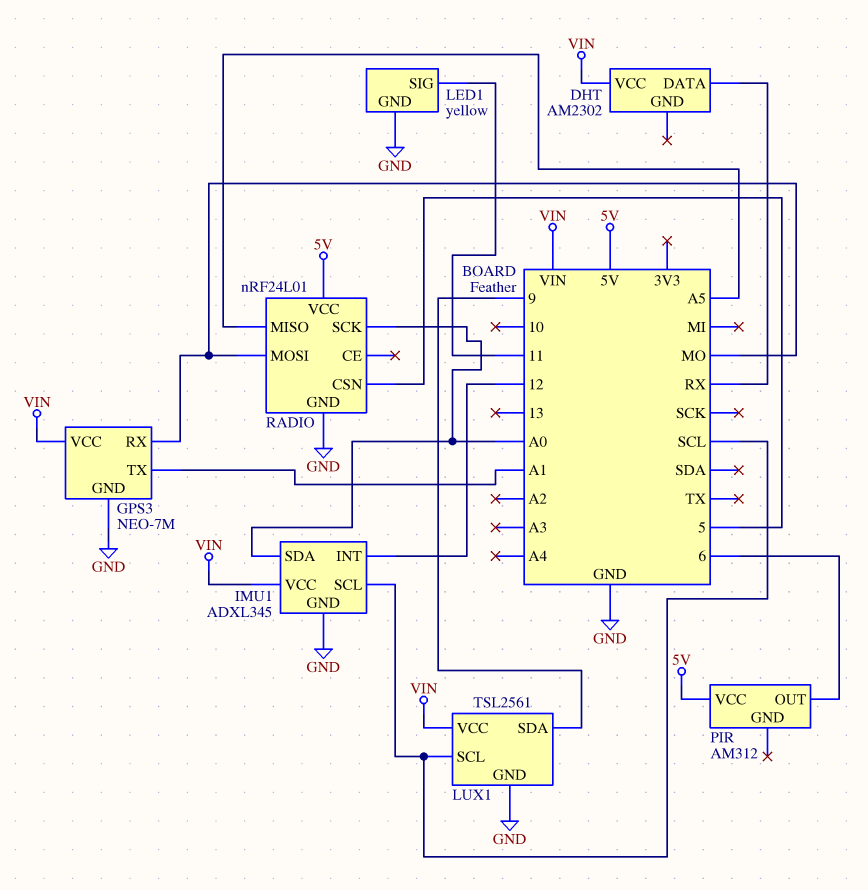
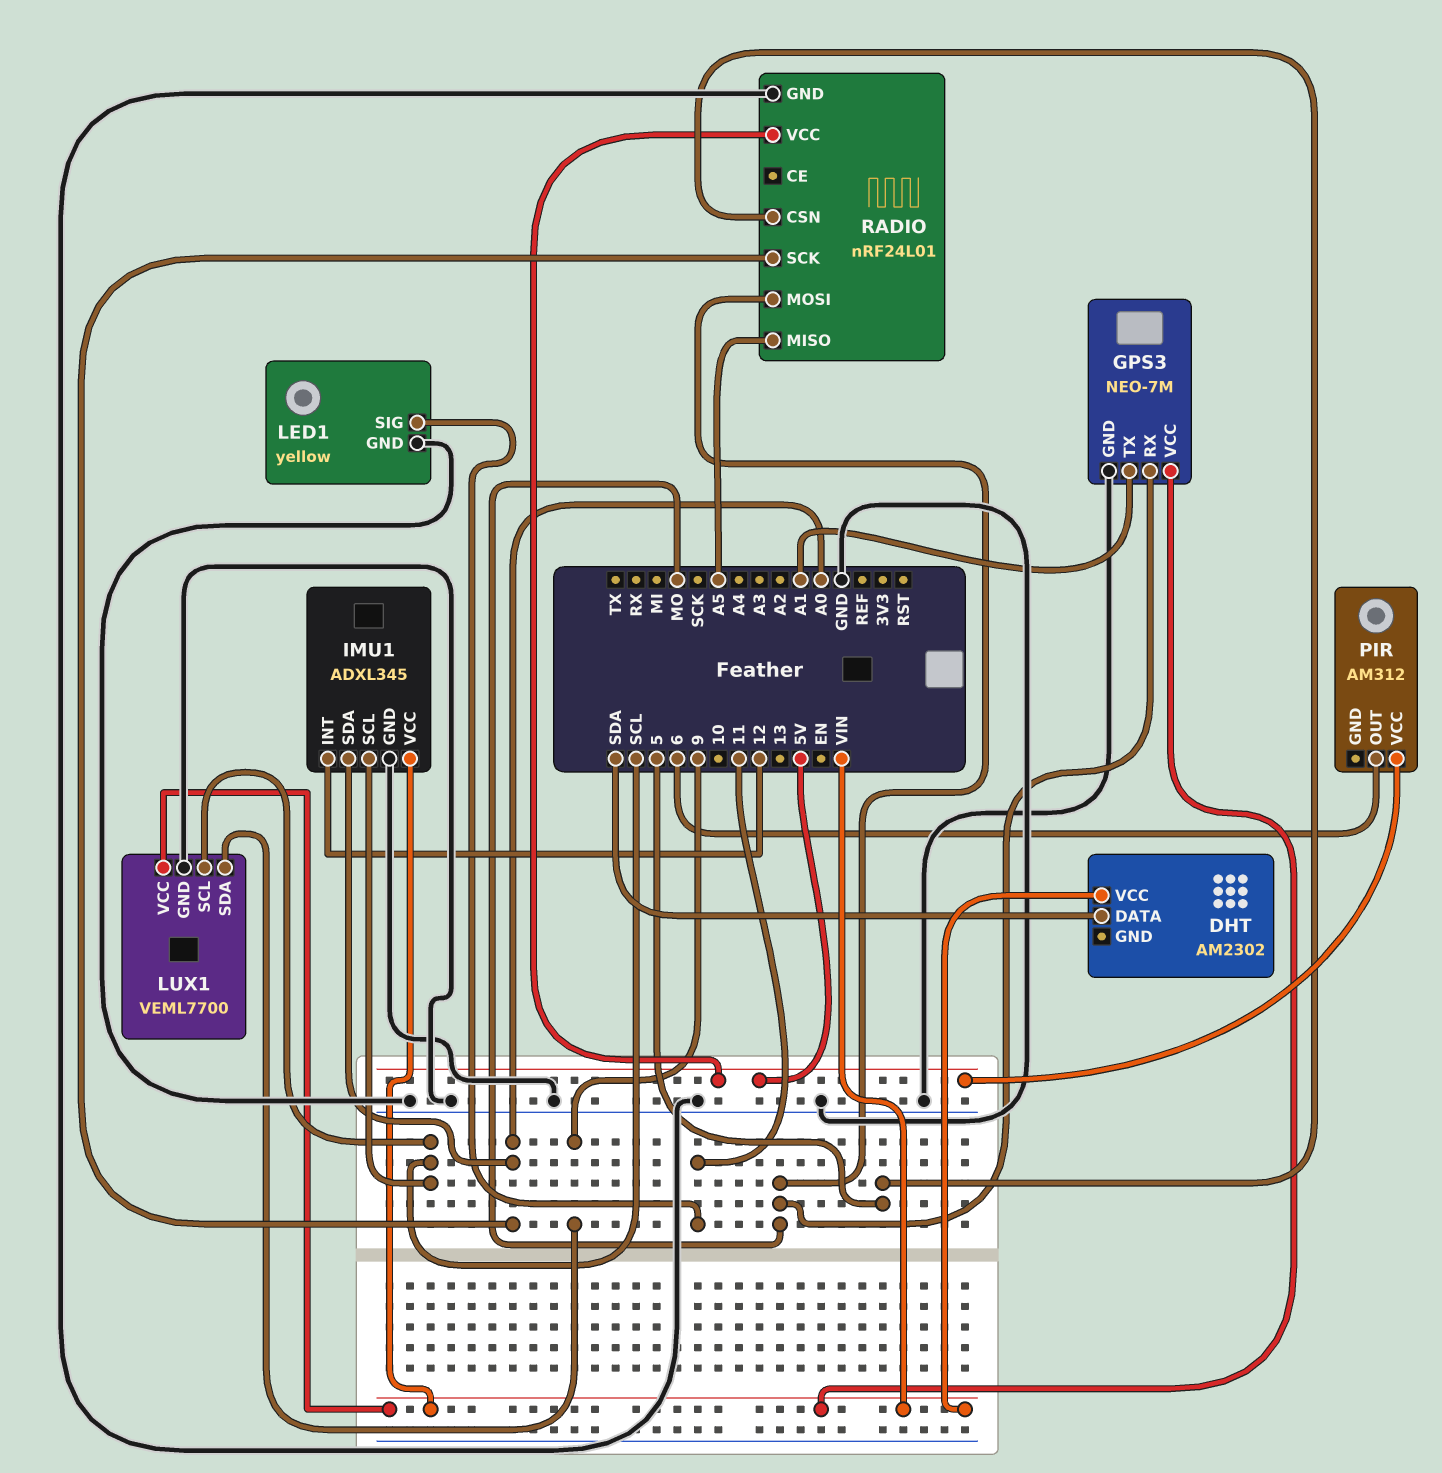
DHT pin DATA: RX -> SDA
LUX1: TSL2561 -> VEML7700

